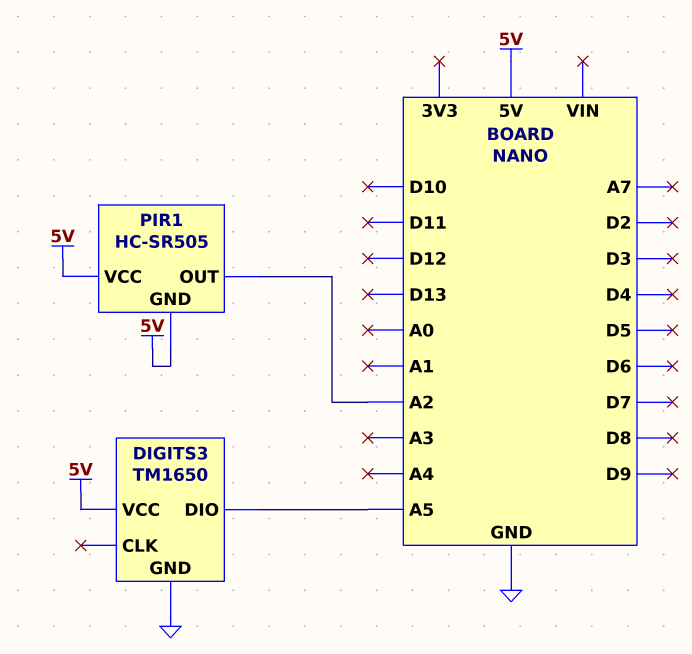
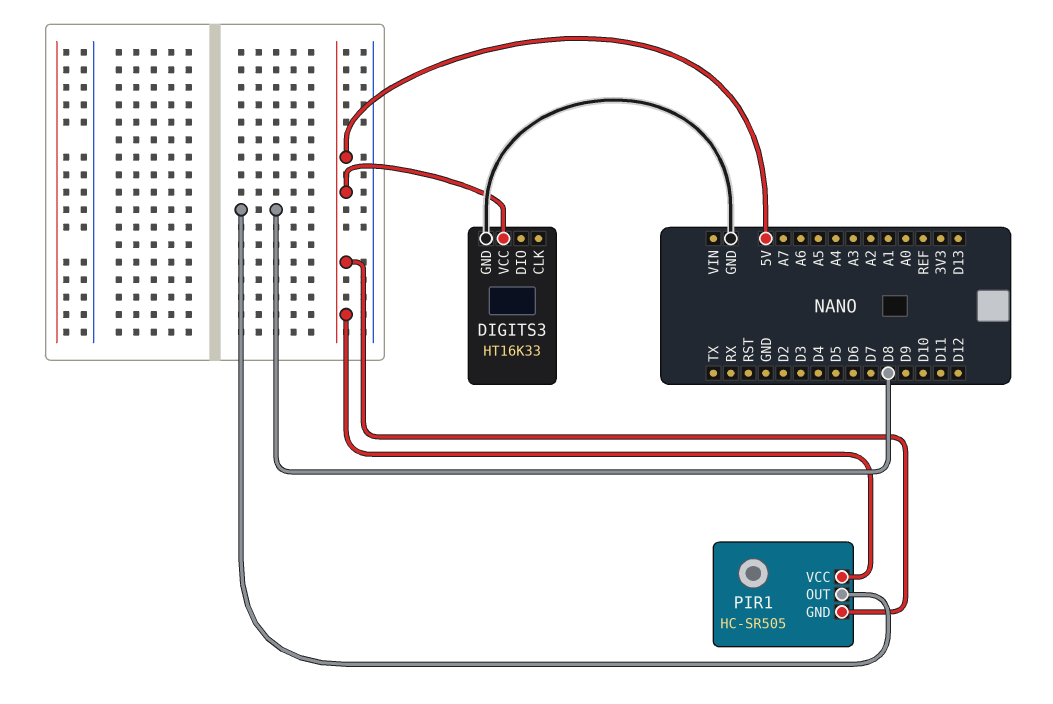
DIGITS3: TM1650 -> HT16K33
DIGITS3 pin DIO: A5 -> none
PIR1 pin OUT: A2 -> D8

